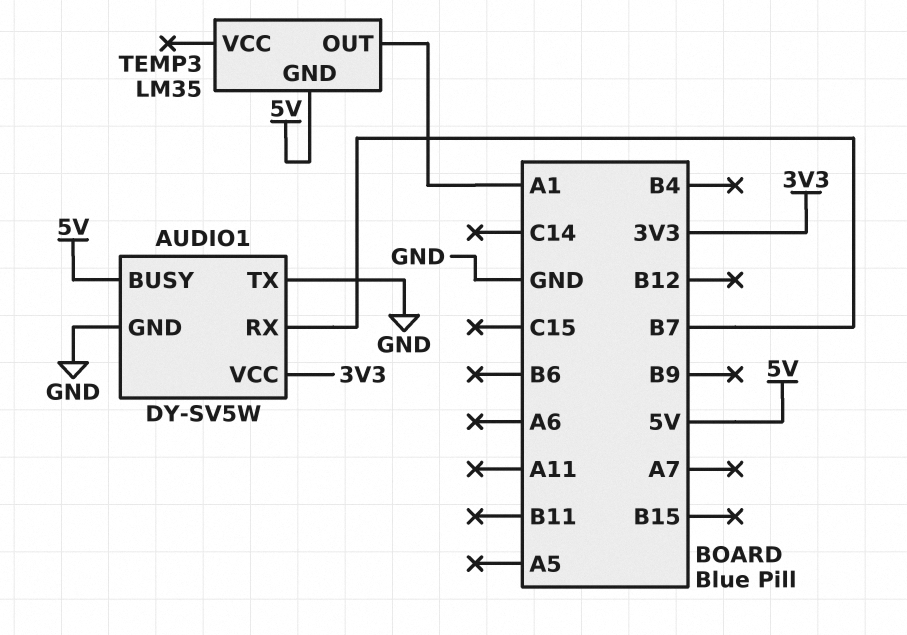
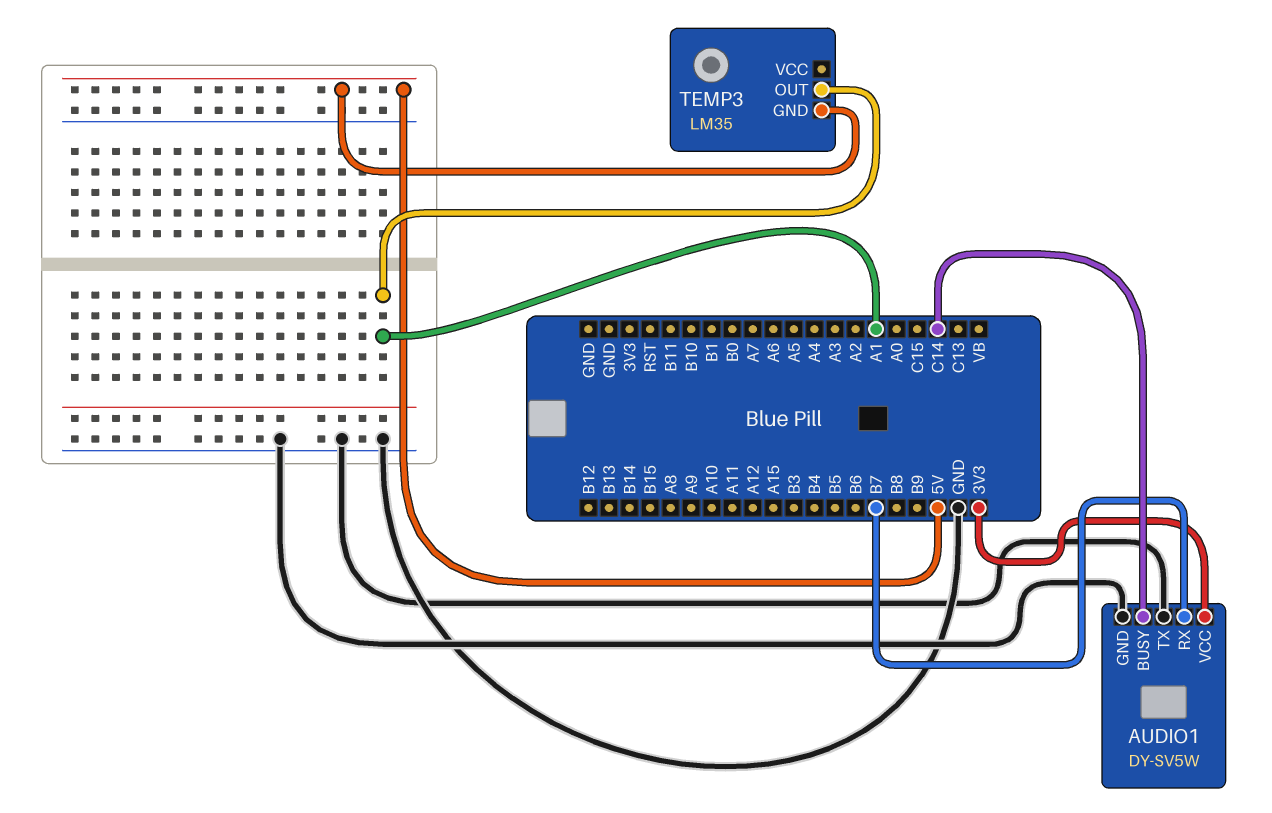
AUDIO1 pin BUSY: 5V -> C14

